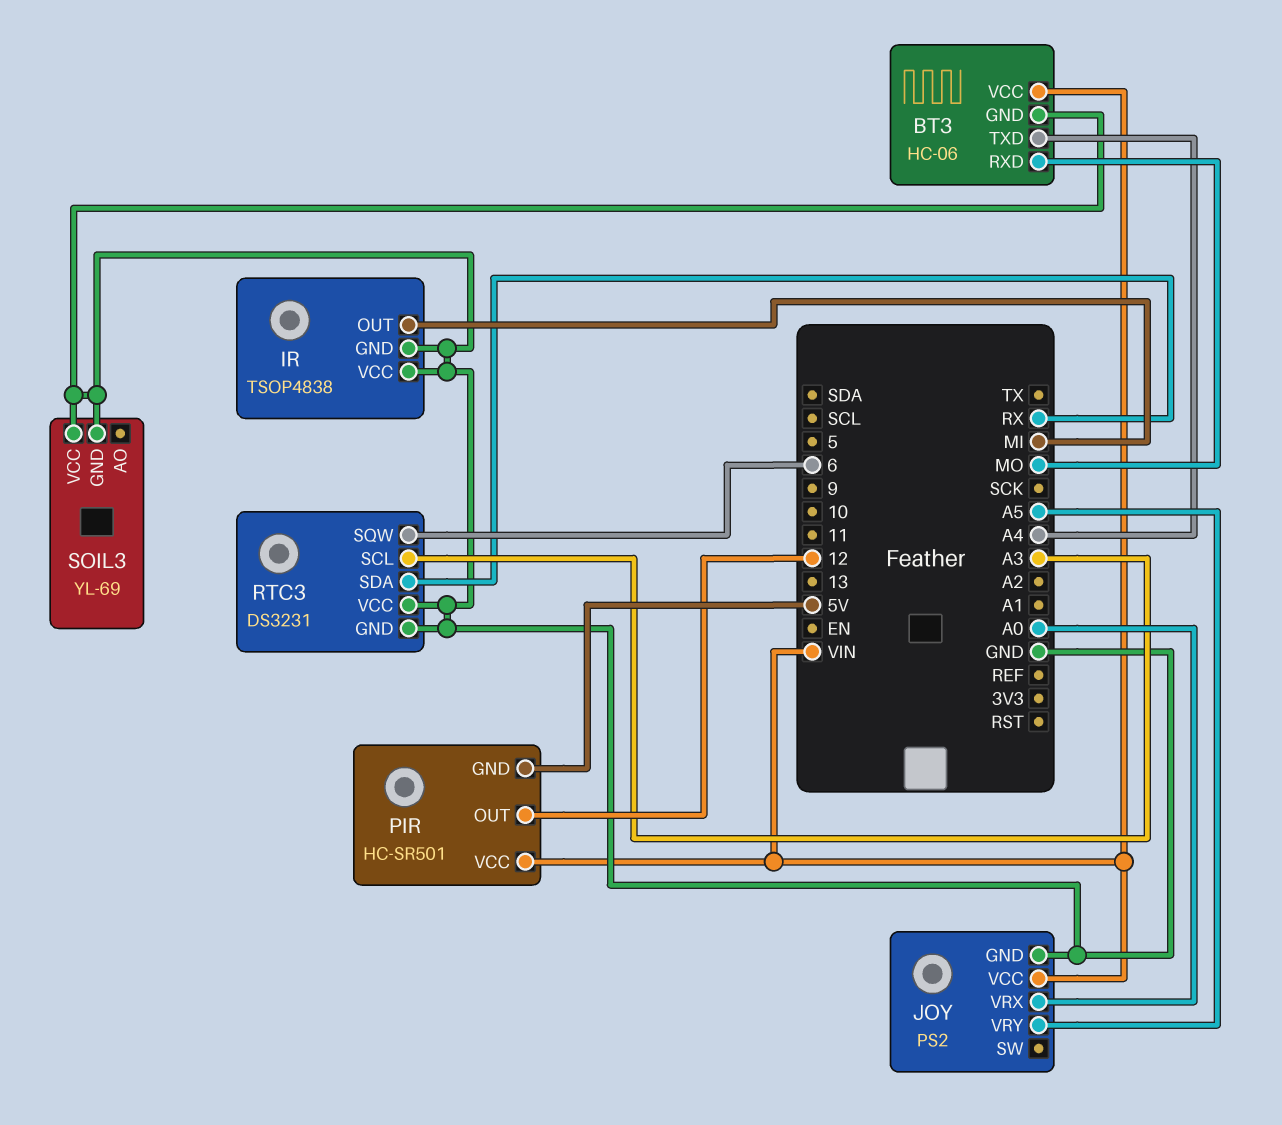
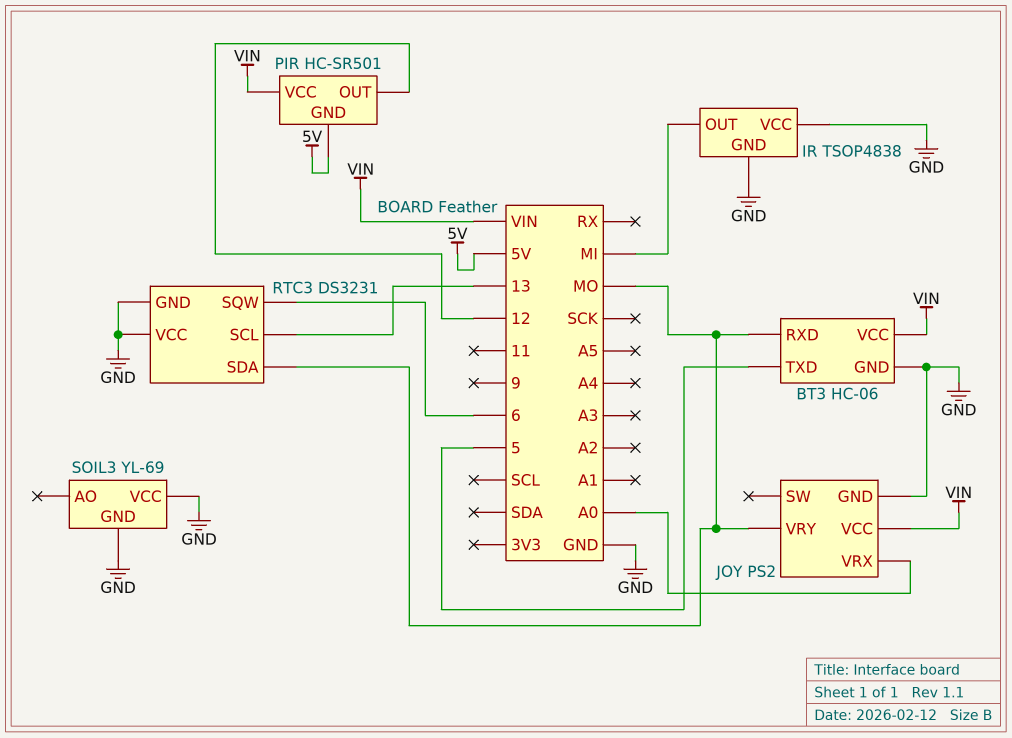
BT3 pin TXD: A4 -> 5
JOY pin VRY: A5 -> MO
RTC3 pin SCL: A3 -> 13
RTC3 pin SDA: RX -> MO

